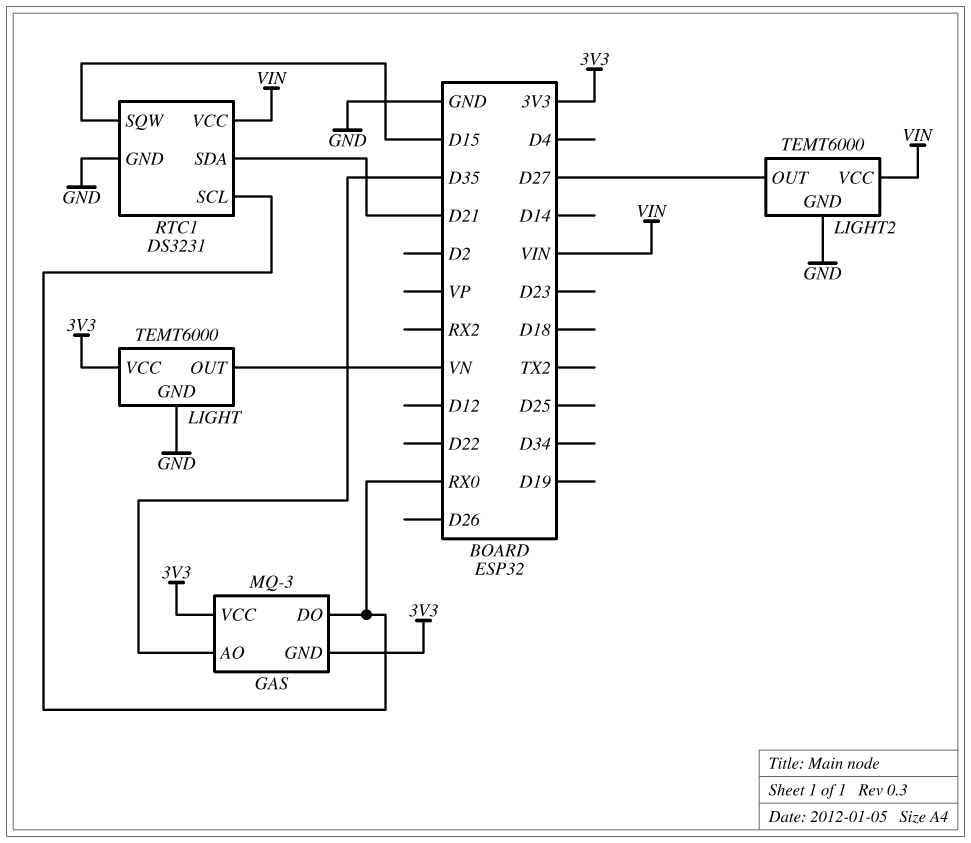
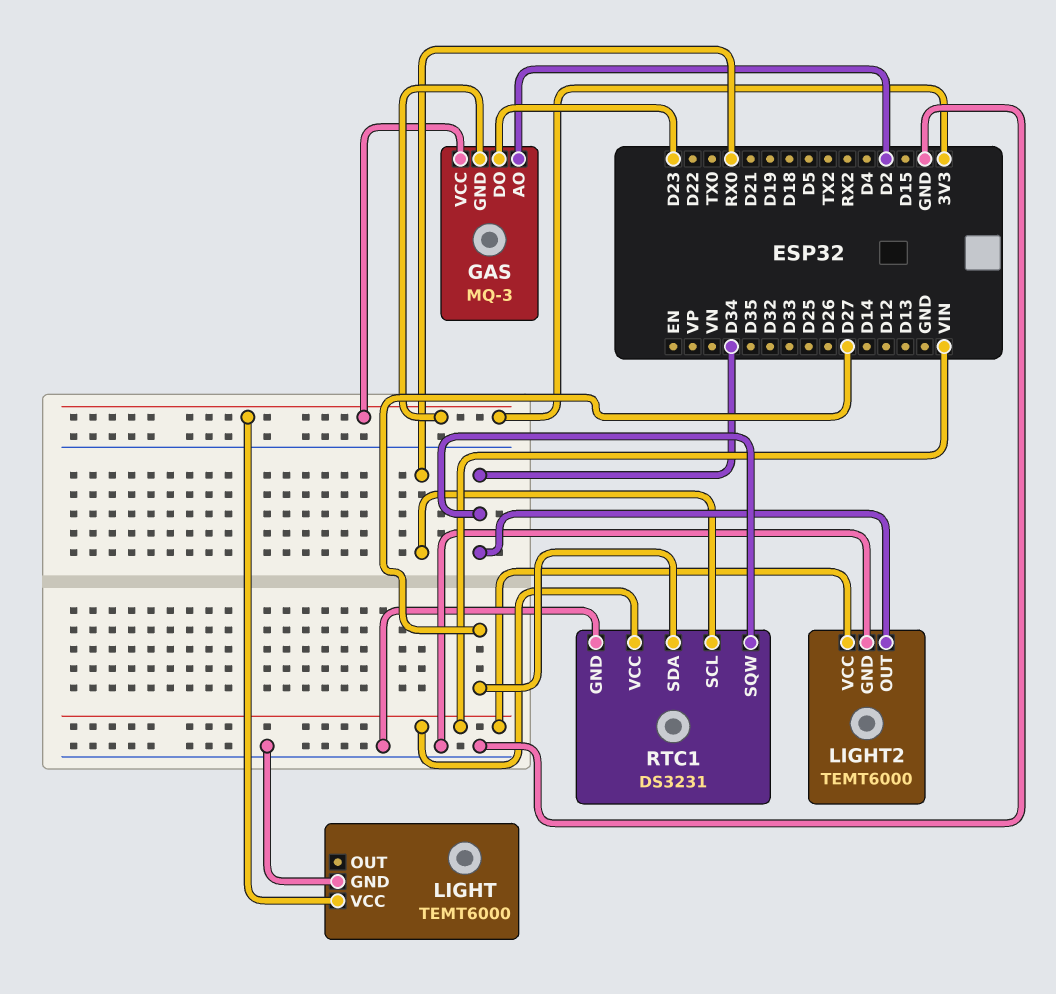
GAS pin AO: D35 -> D2
GAS pin DO: RX0 -> D23
LIGHT pin OUT: VN -> none
LIGHT2 pin OUT: D27 -> D34
RTC1 pin SDA: D21 -> D27
RTC1 pin SQW: D15 -> D34

